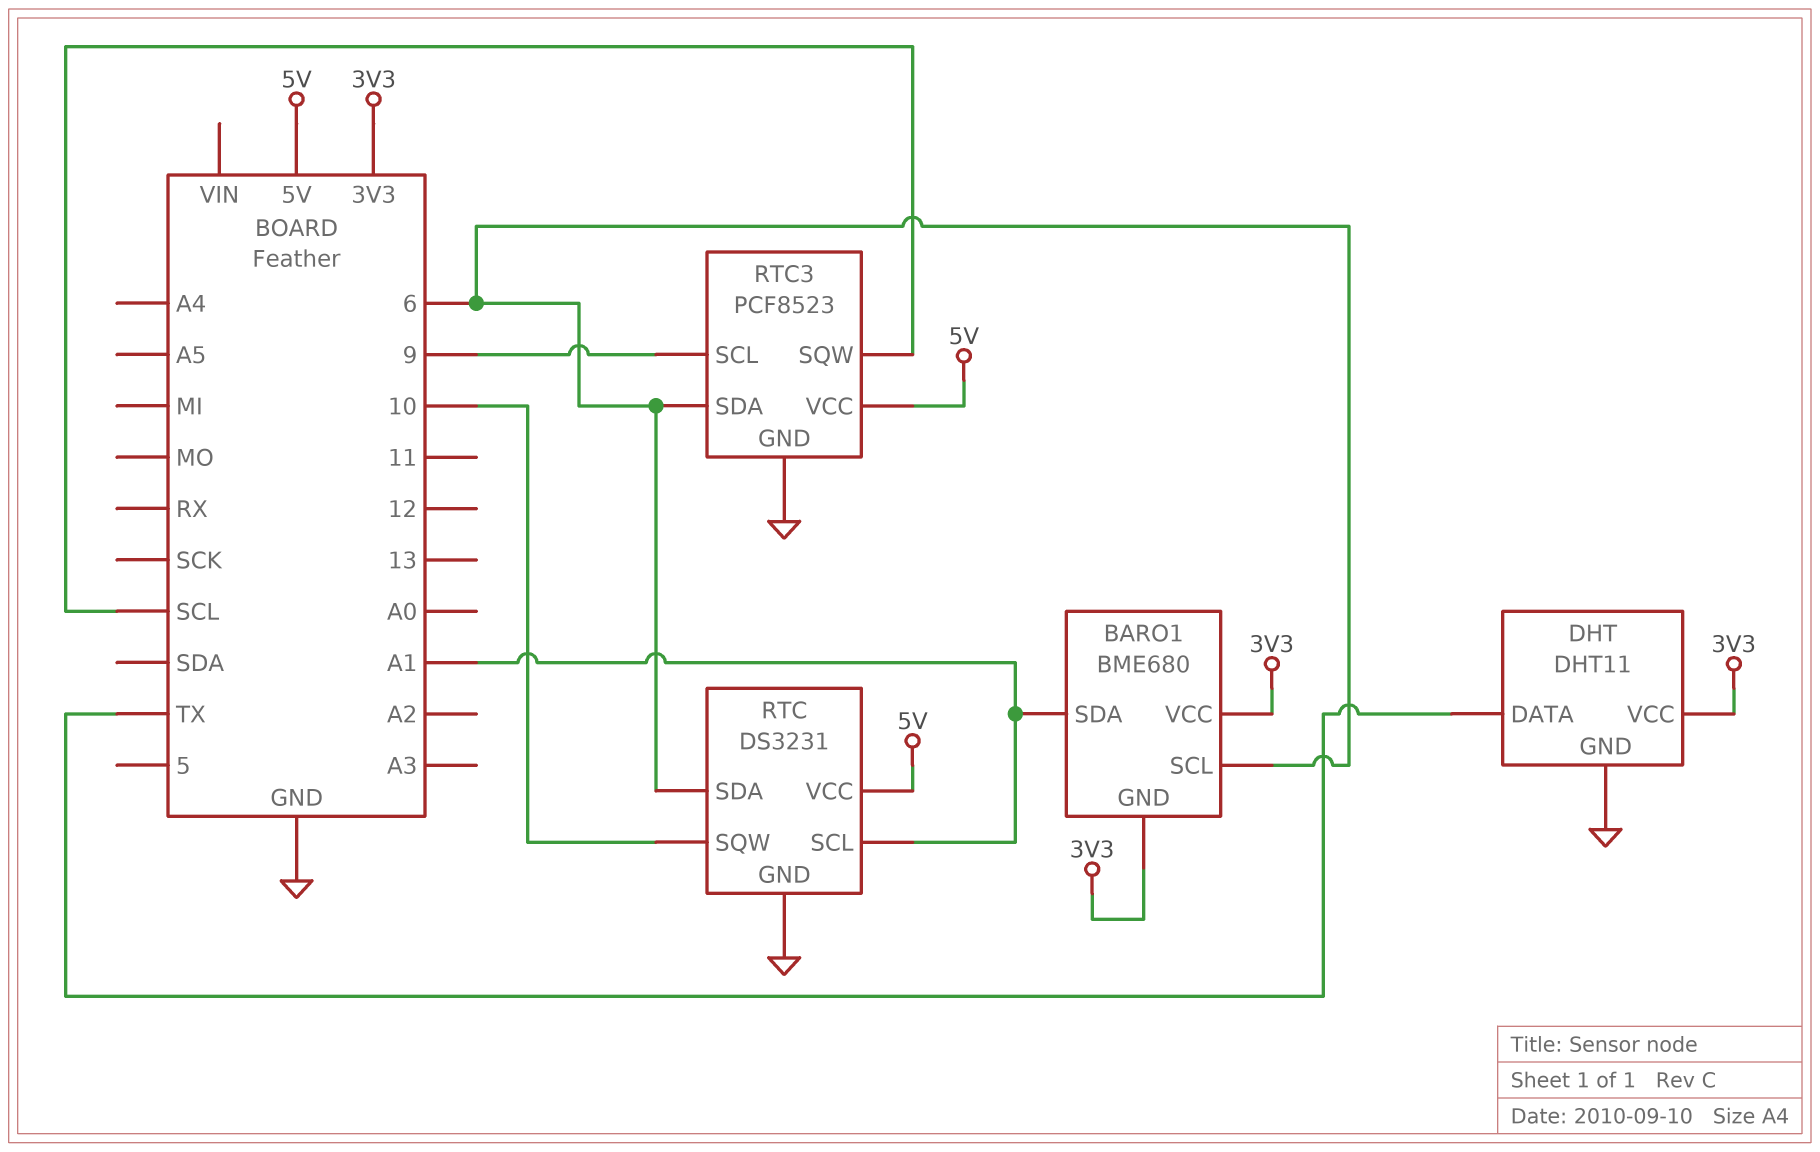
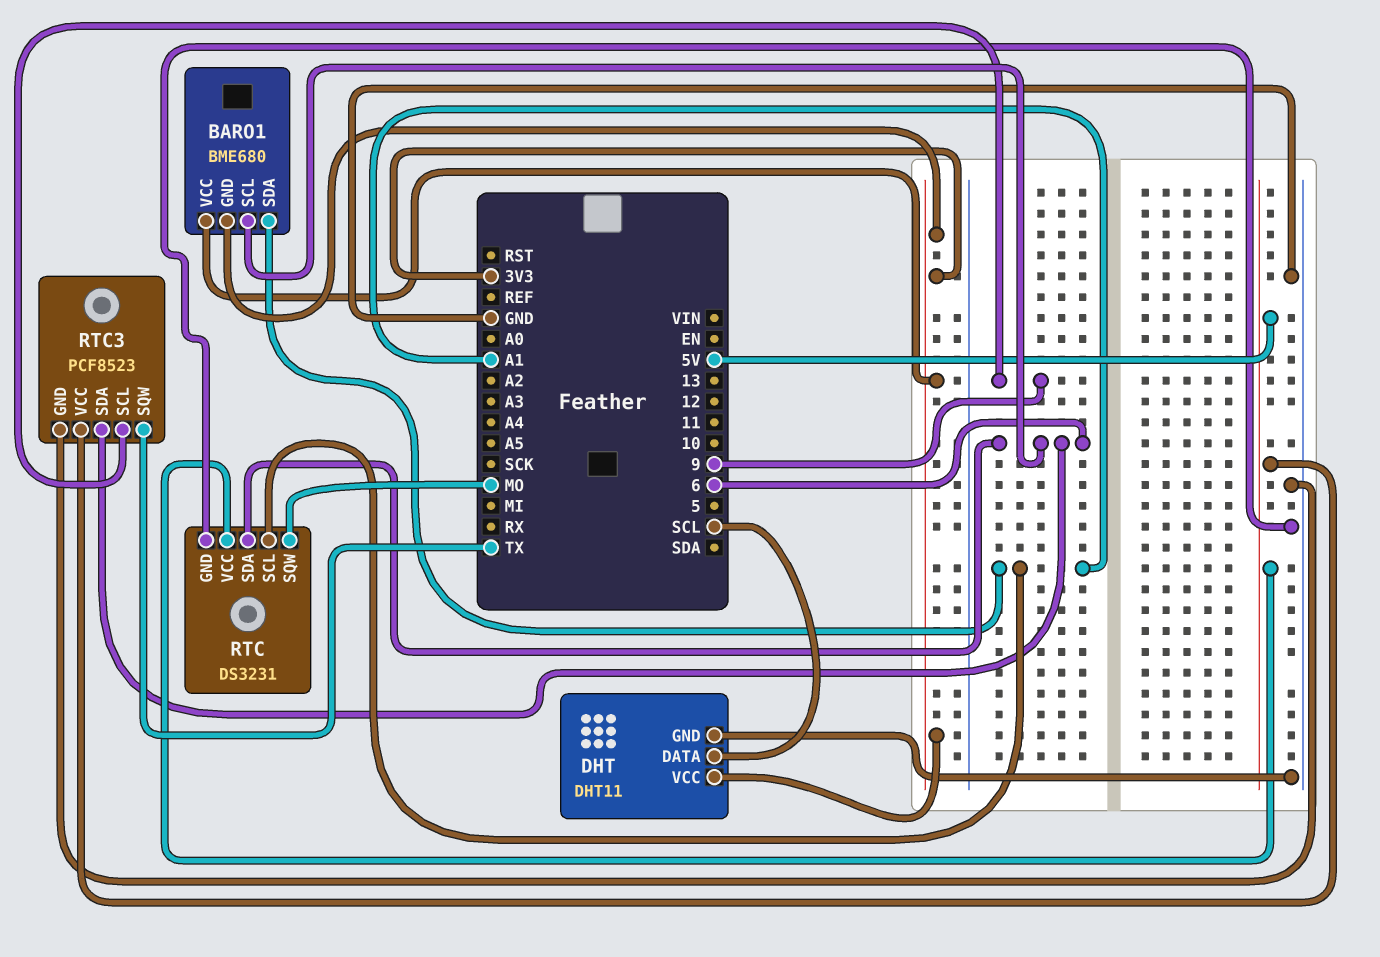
DHT pin DATA: TX -> SCL
RTC pin SQW: 10 -> MO
RTC3 pin SQW: SCL -> TX

